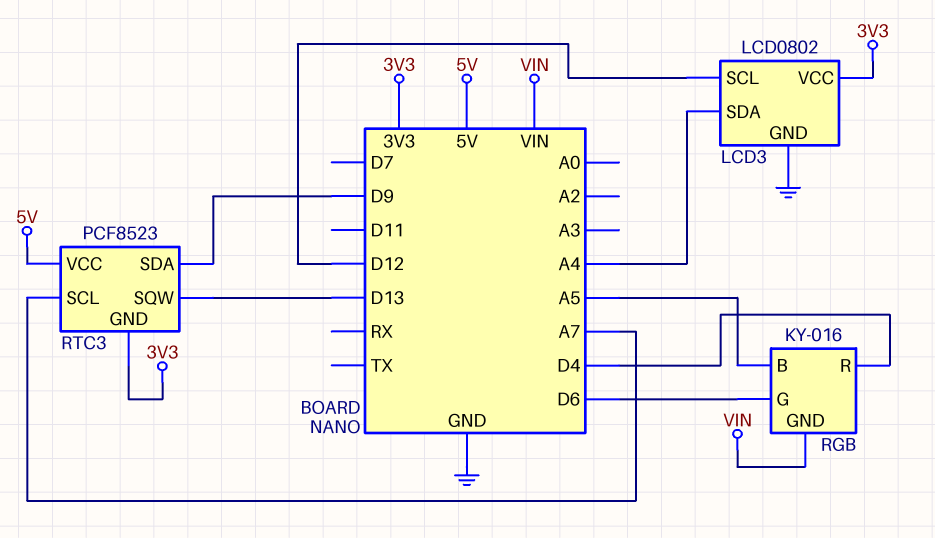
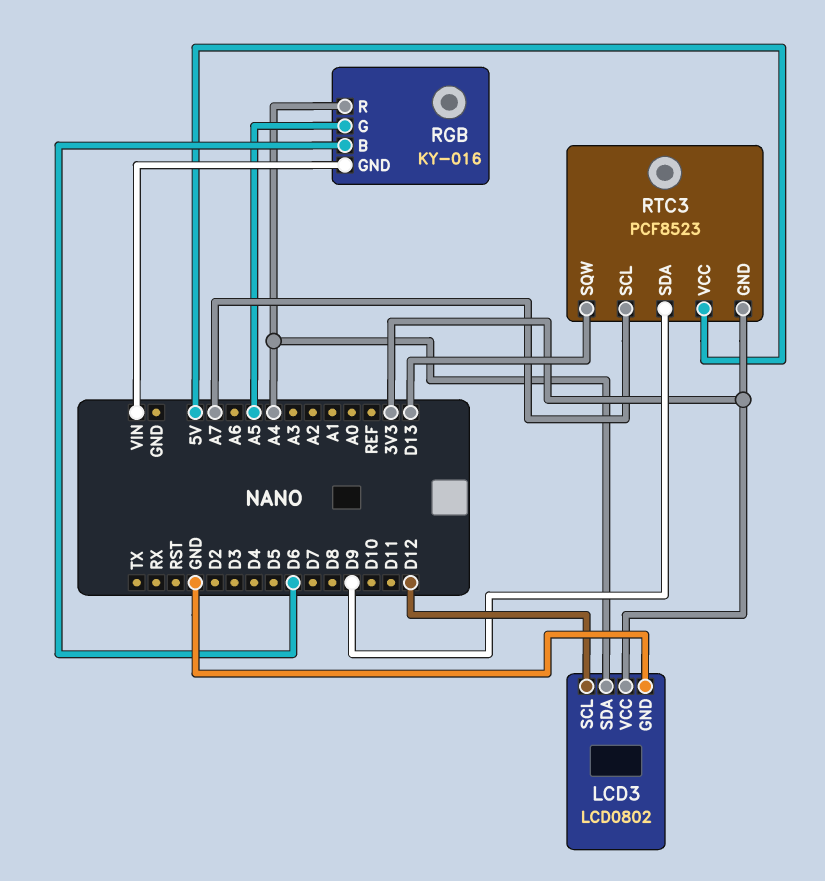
RGB pin B: A5 -> D6
RGB pin G: D6 -> A5
RGB pin R: D4 -> A4

